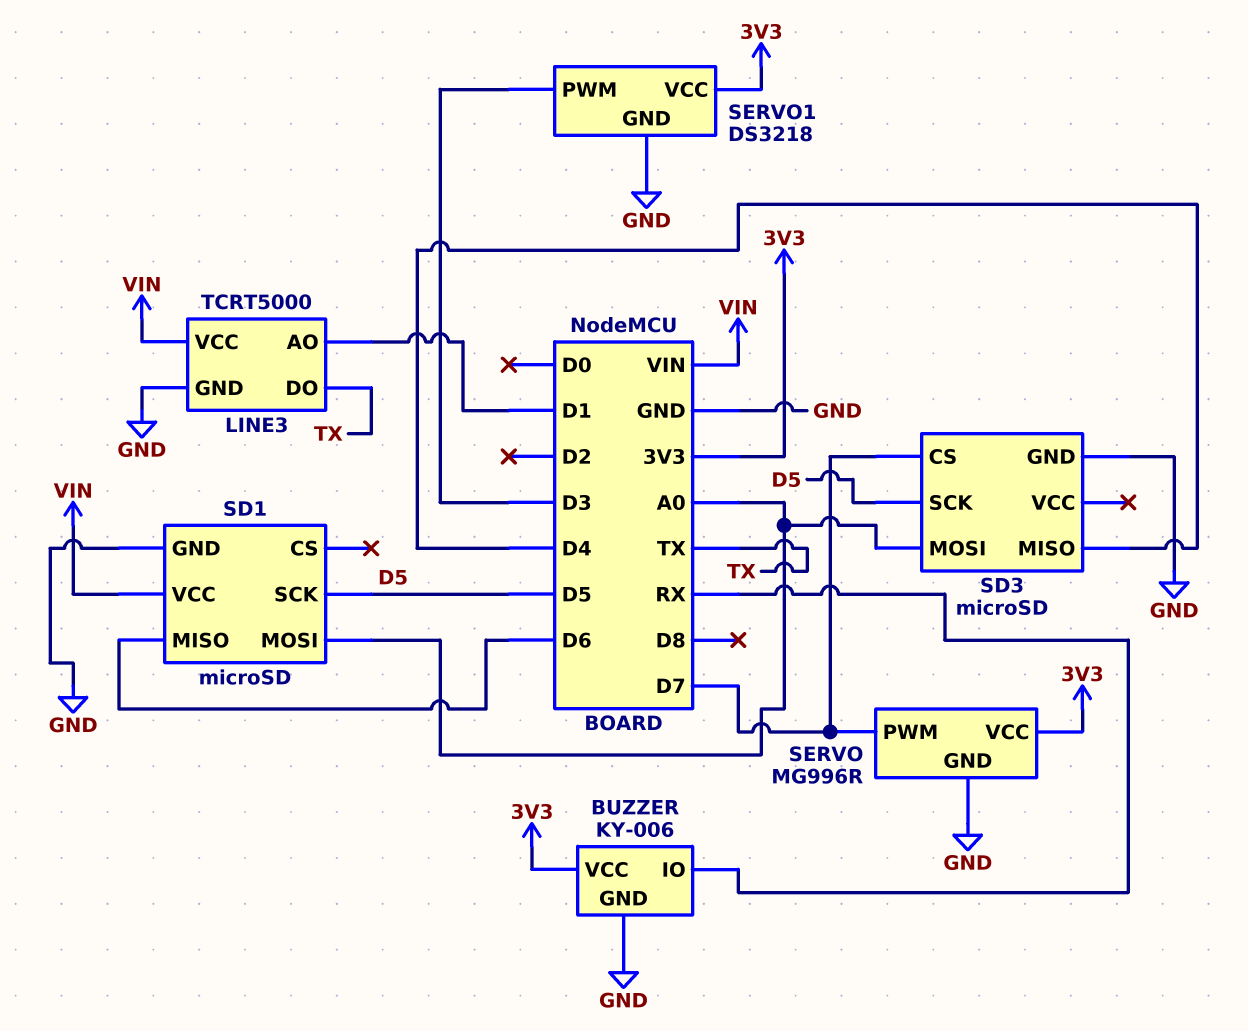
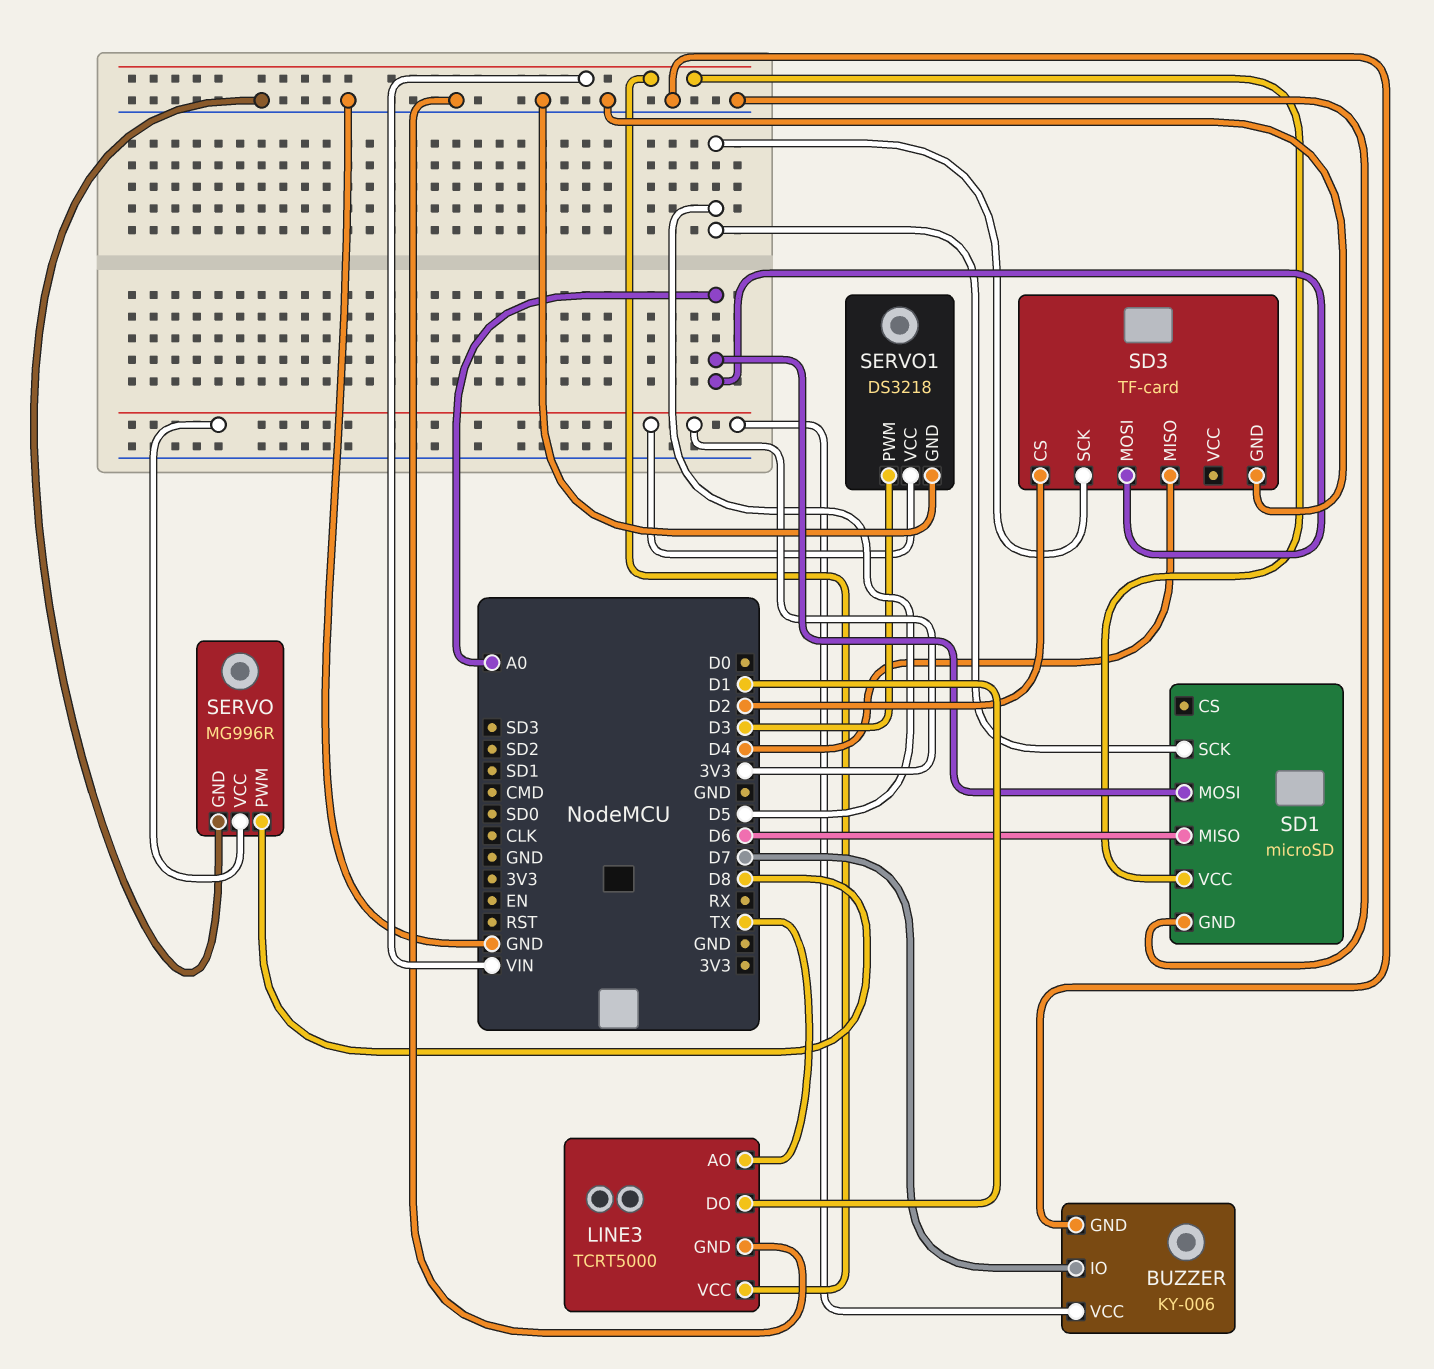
BUZZER pin IO: RX -> D7
LINE3 pin AO: D1 -> TX
LINE3 pin DO: TX -> D1
SD3: microSD -> TF-card
SD3 pin CS: D7 -> D2
SERVO pin PWM: D7 -> D8

